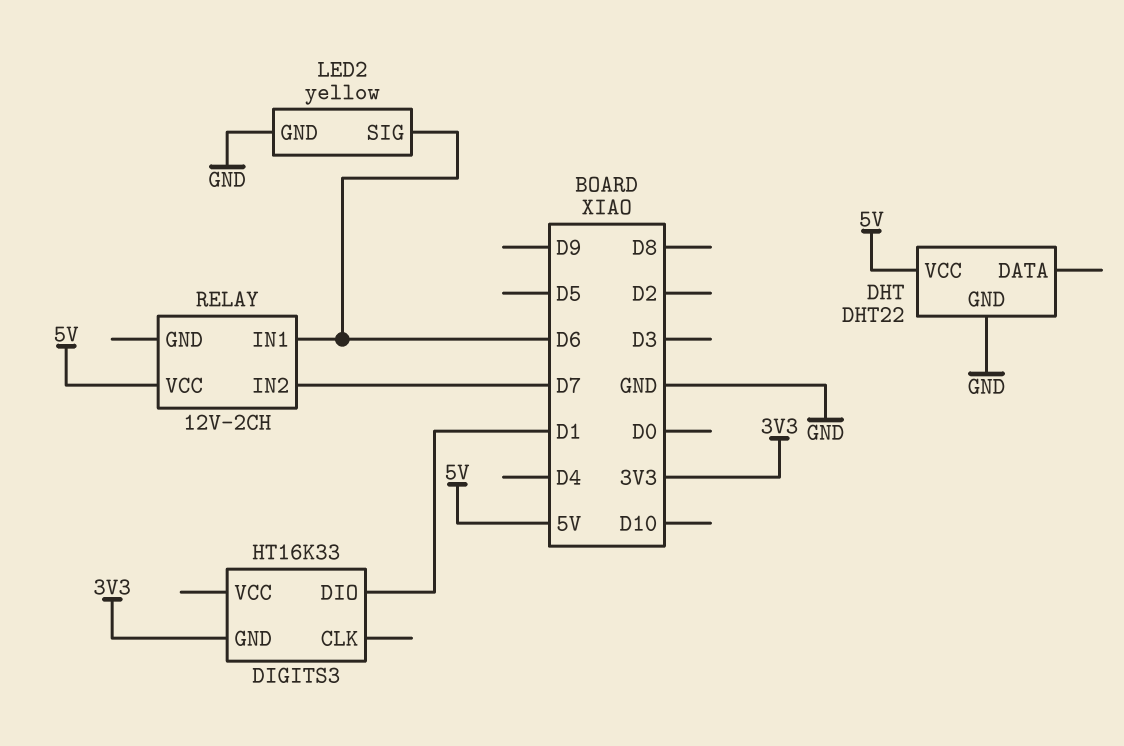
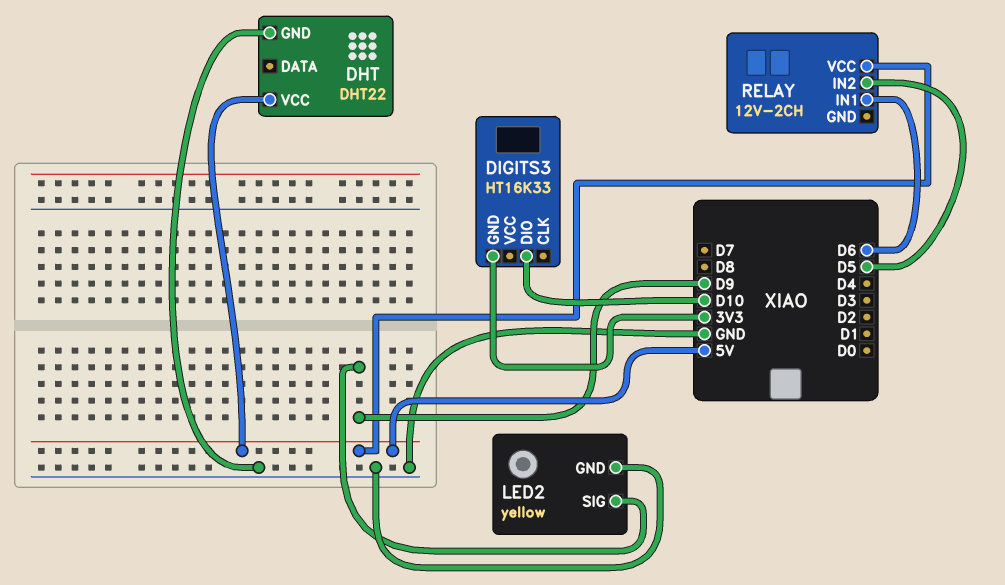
DIGITS3 pin DIO: D1 -> D10
LED2 pin SIG: D6 -> D9
RELAY pin IN2: D7 -> D5

